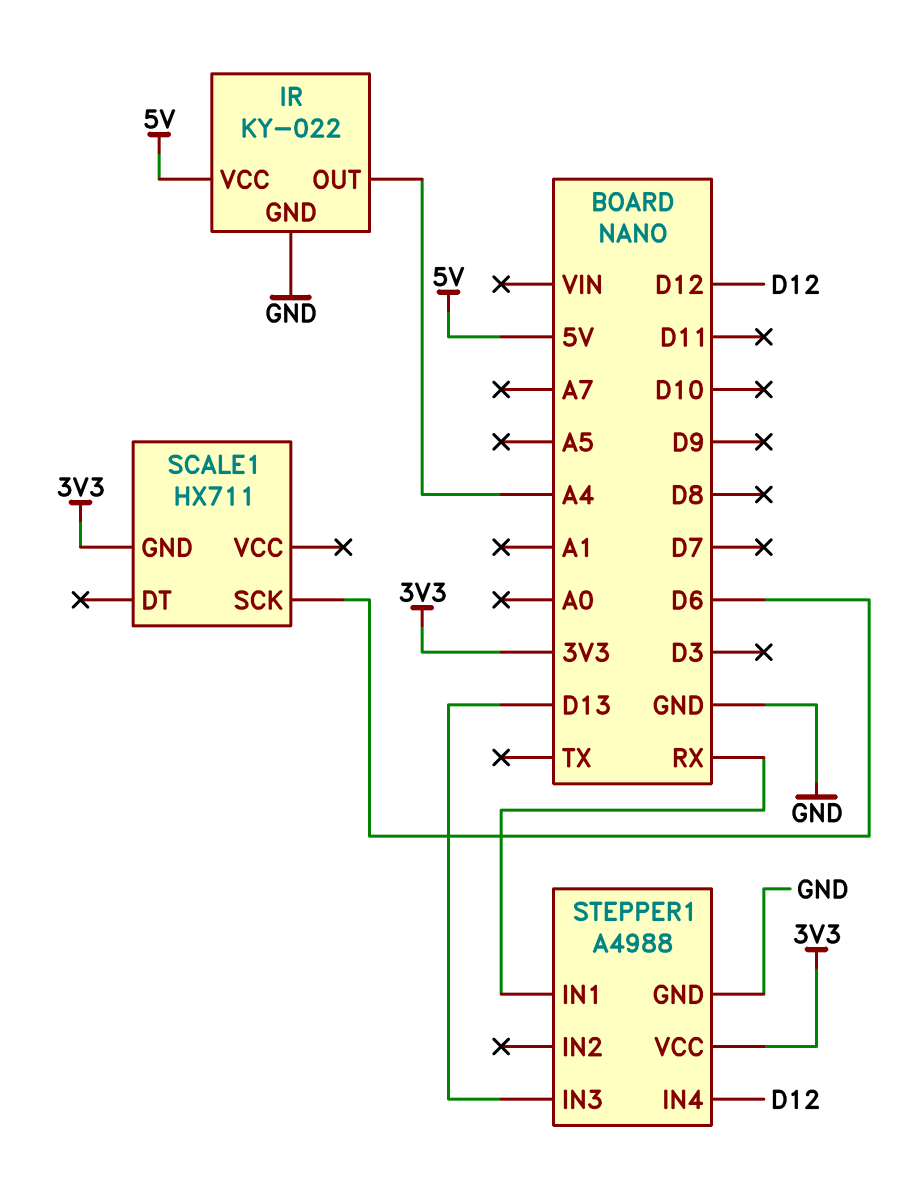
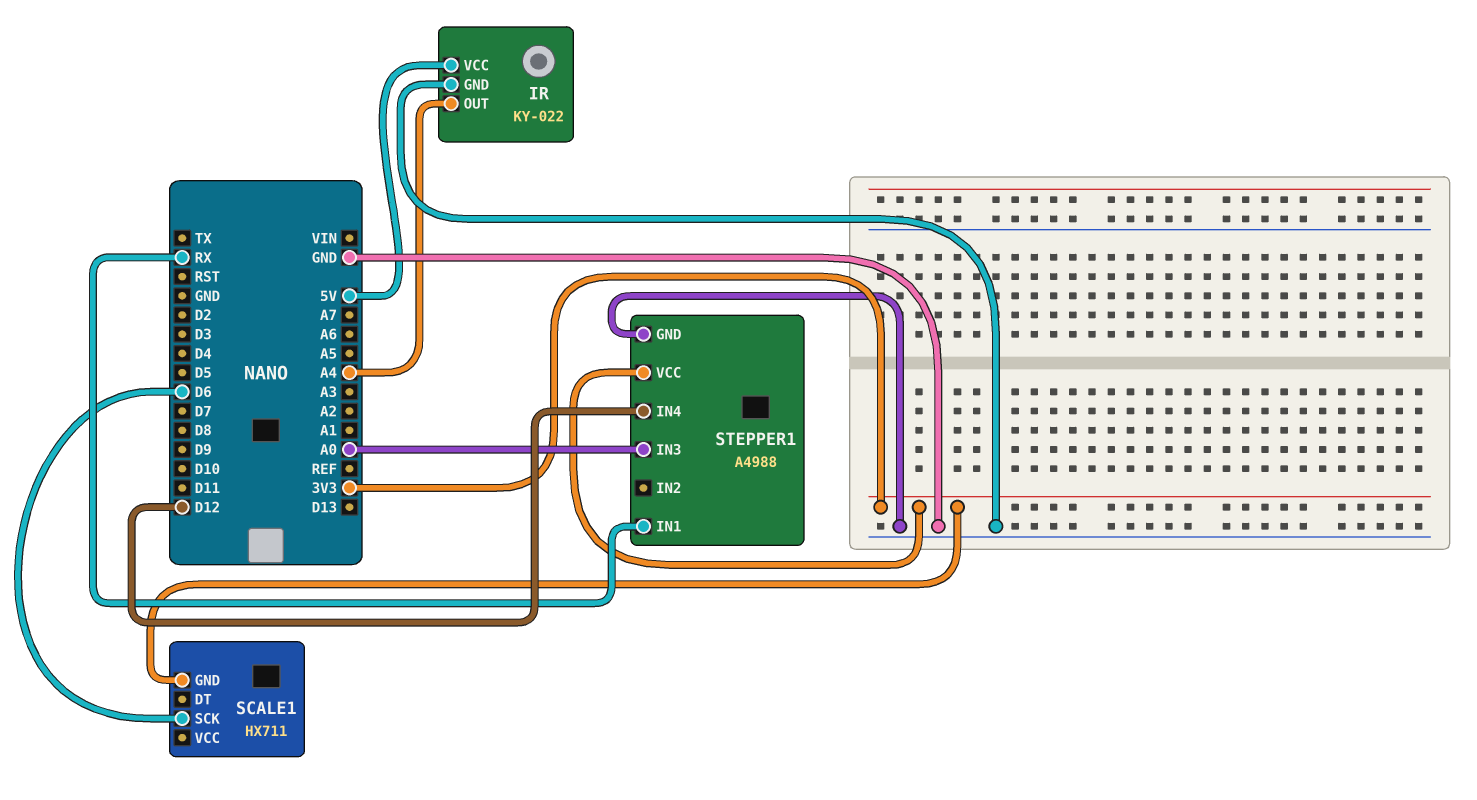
STEPPER1 pin IN3: D13 -> A0

